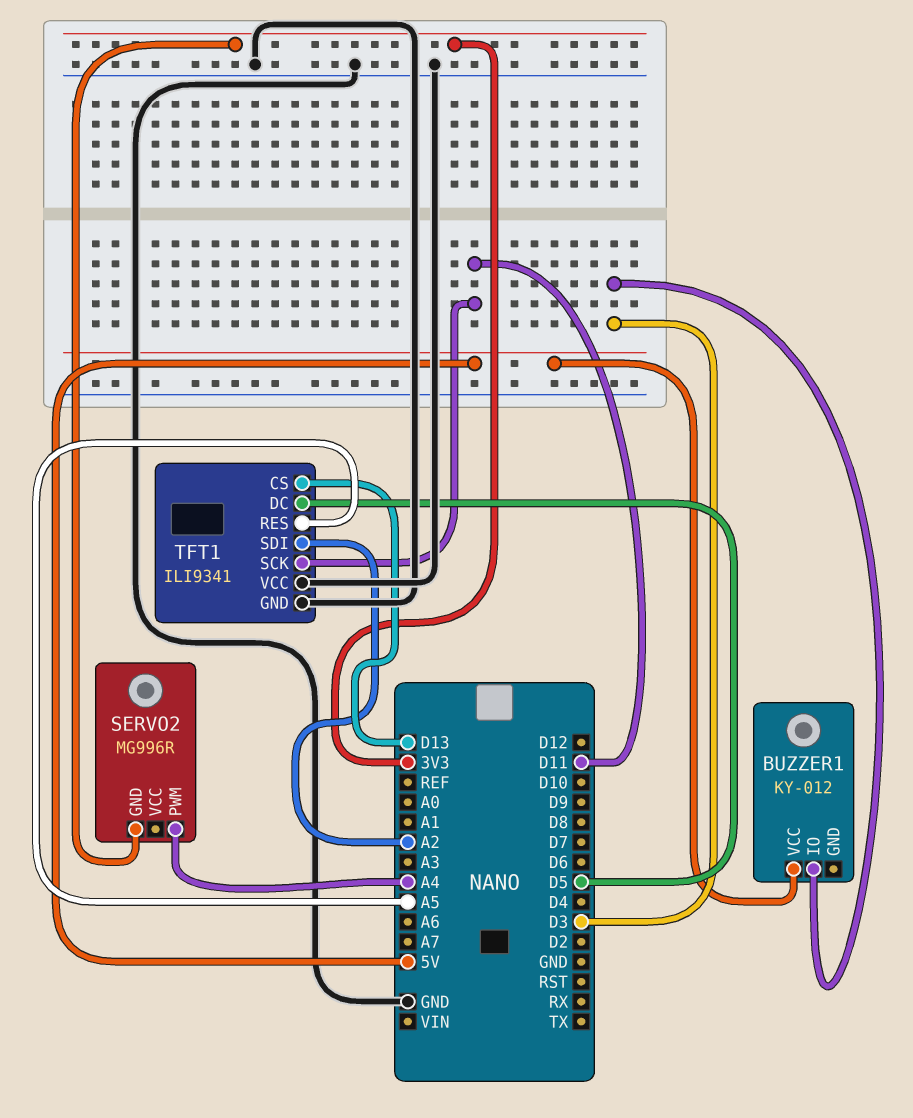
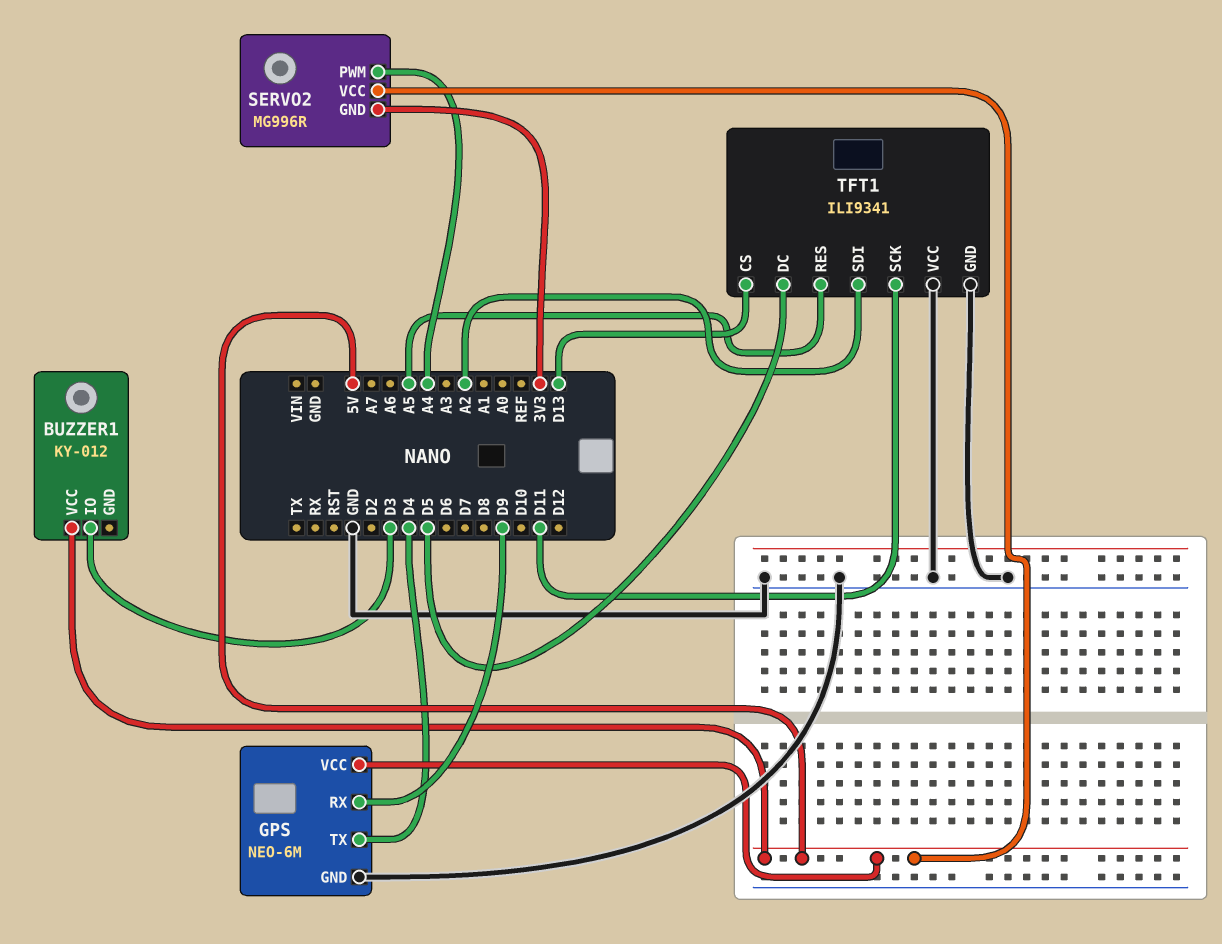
GPS: none -> NEO-6M
GPS pin GND: none -> GND
GPS pin RX: none -> D9
GPS pin TX: none -> D4
GPS pin VCC: none -> 5V
SERVO2 pin VCC: none -> 5V

